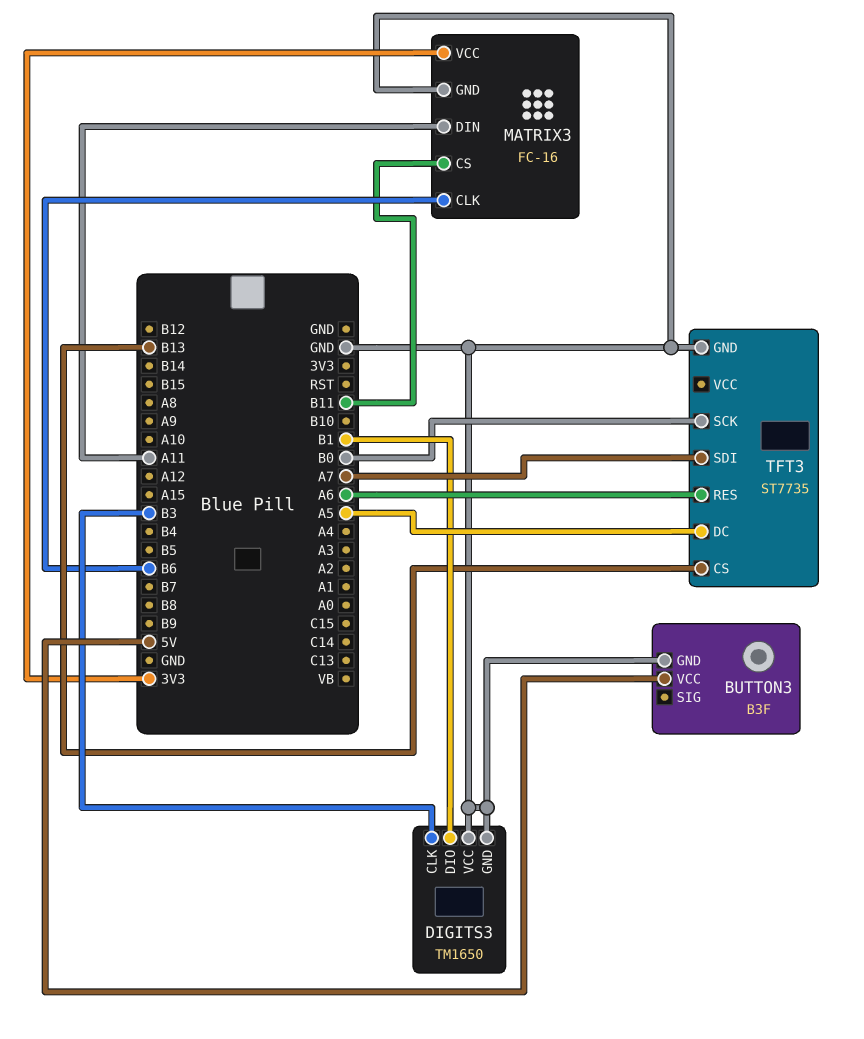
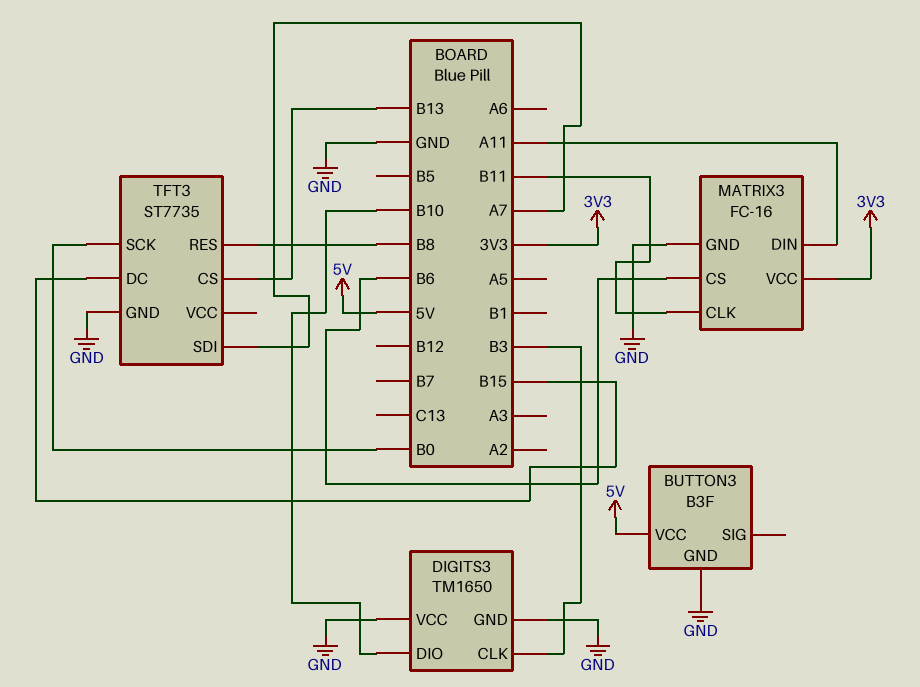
DIGITS3 pin DIO: B1 -> B10
MATRIX3 pin CLK: B6 -> B11
MATRIX3 pin CS: B11 -> B6
TFT3 pin DC: A5 -> B15
TFT3 pin RES: A6 -> B8

